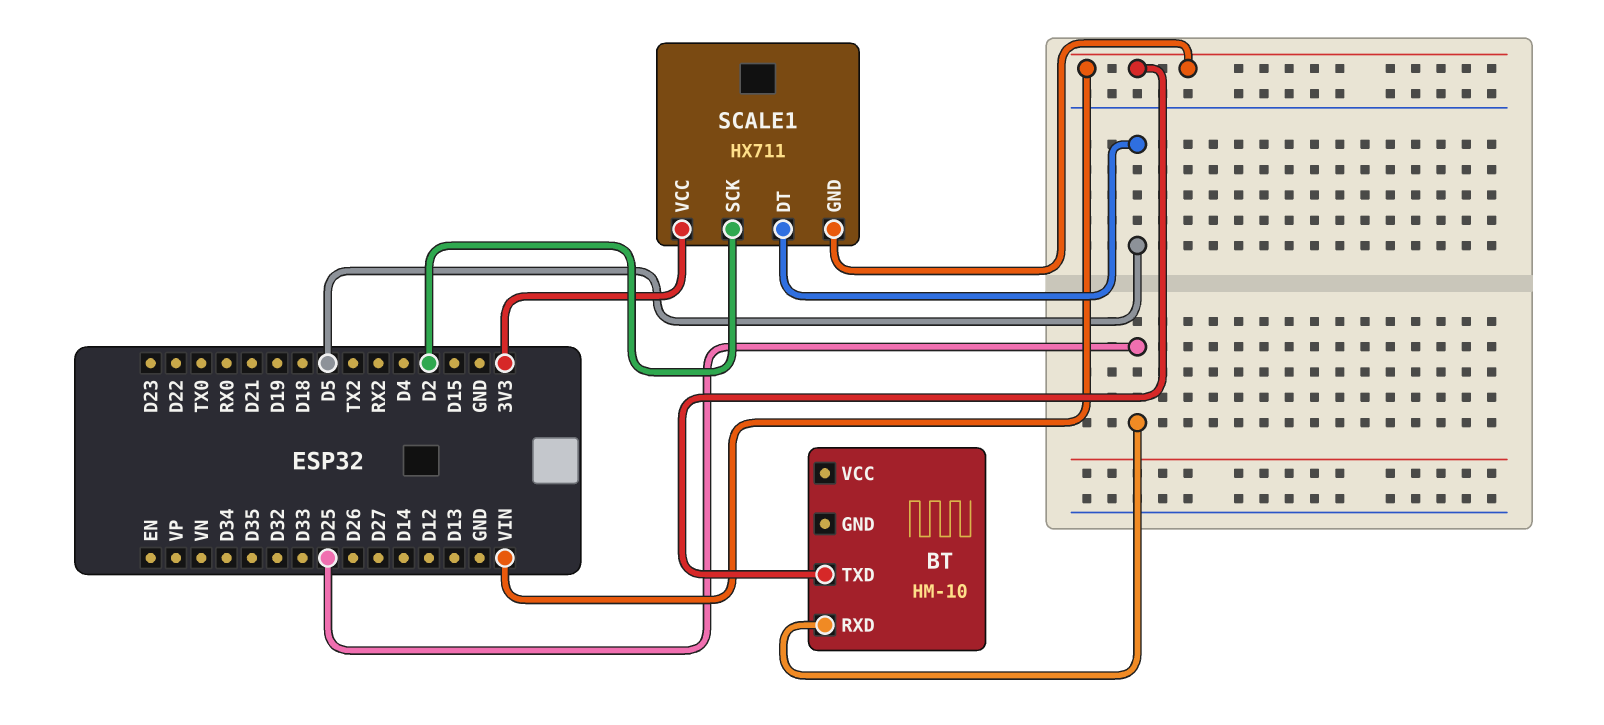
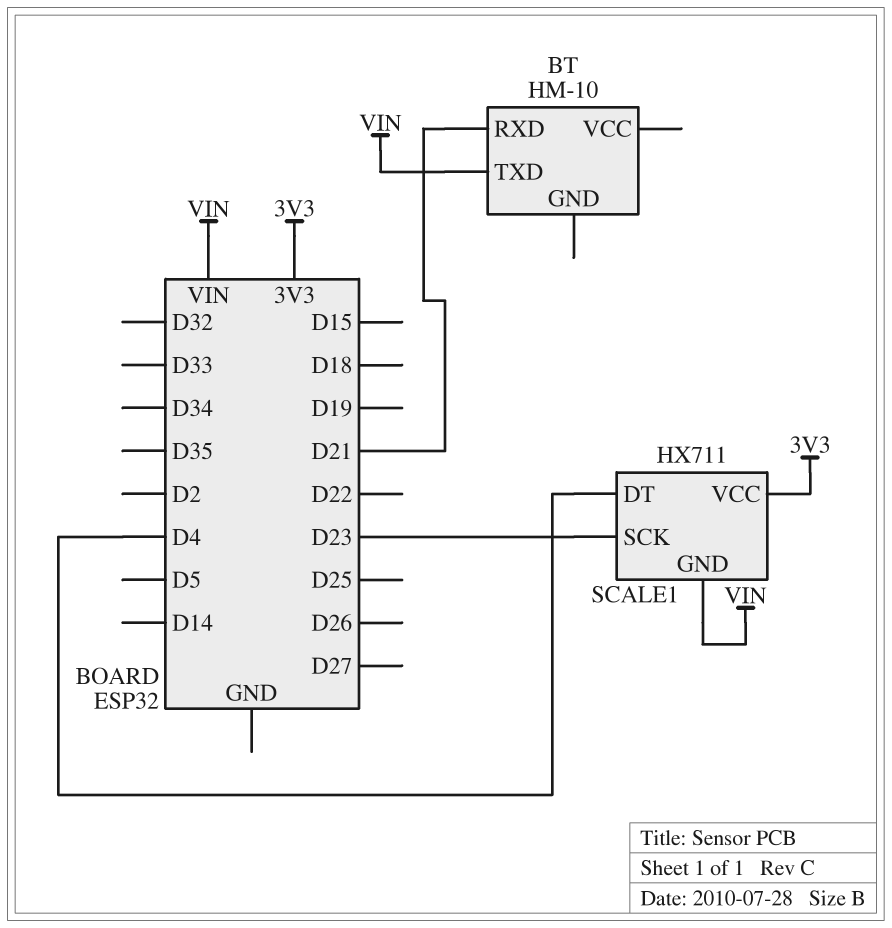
BT pin RXD: D25 -> D21
SCALE1 pin DT: D5 -> D4
SCALE1 pin SCK: D2 -> D23

